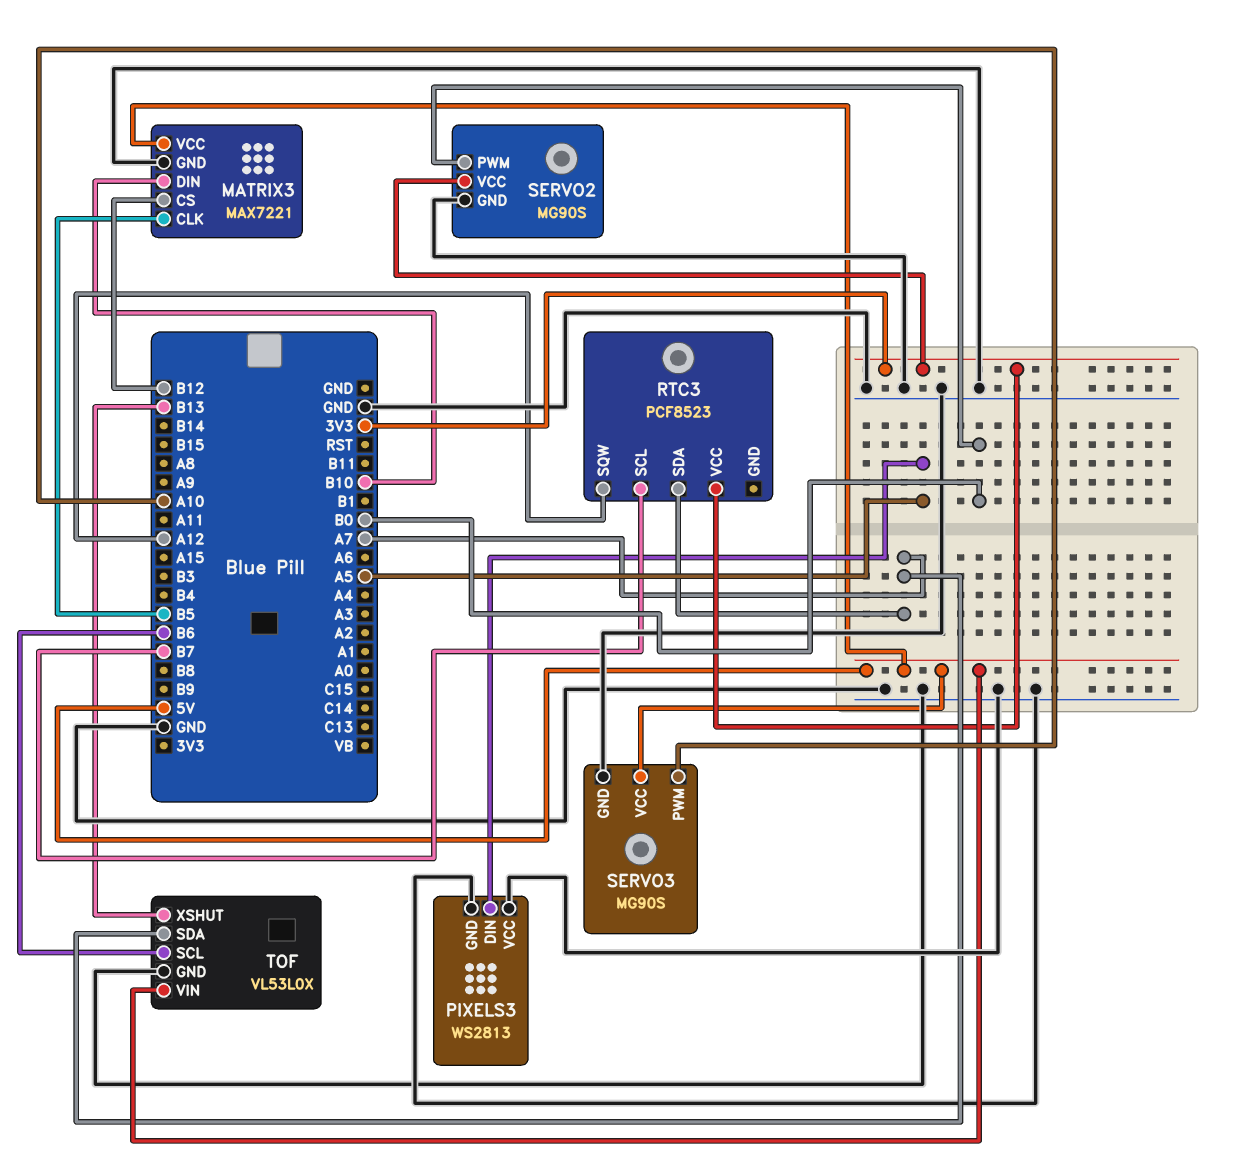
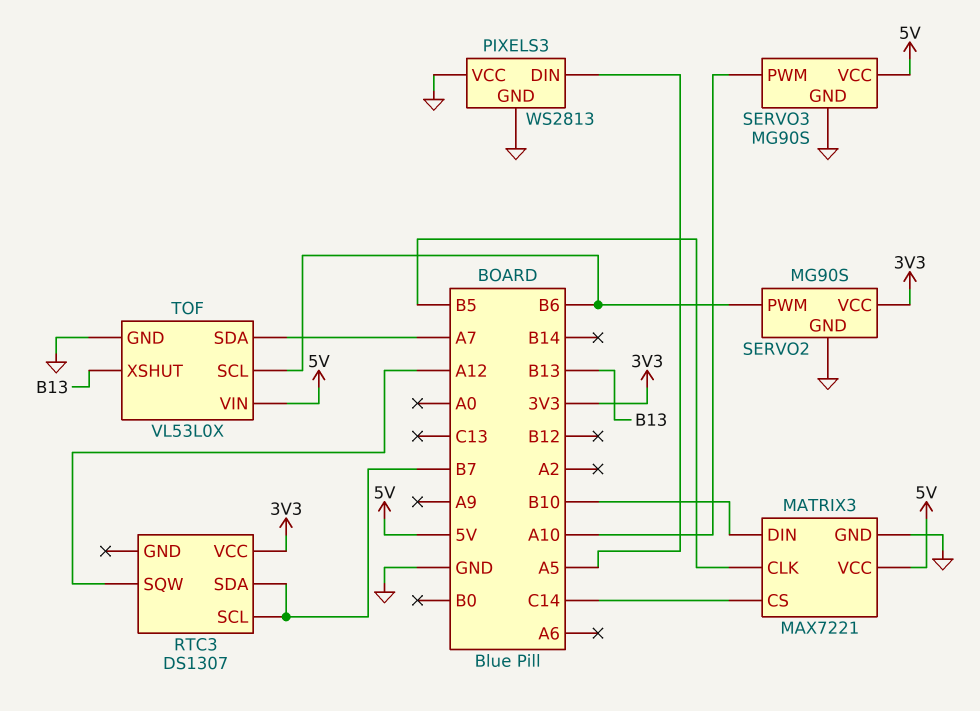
MATRIX3 pin CS: B12 -> C14
RTC3: PCF8523 -> DS1307
RTC3 pin SDA: A7 -> B7
SERVO2 pin PWM: B0 -> B6

